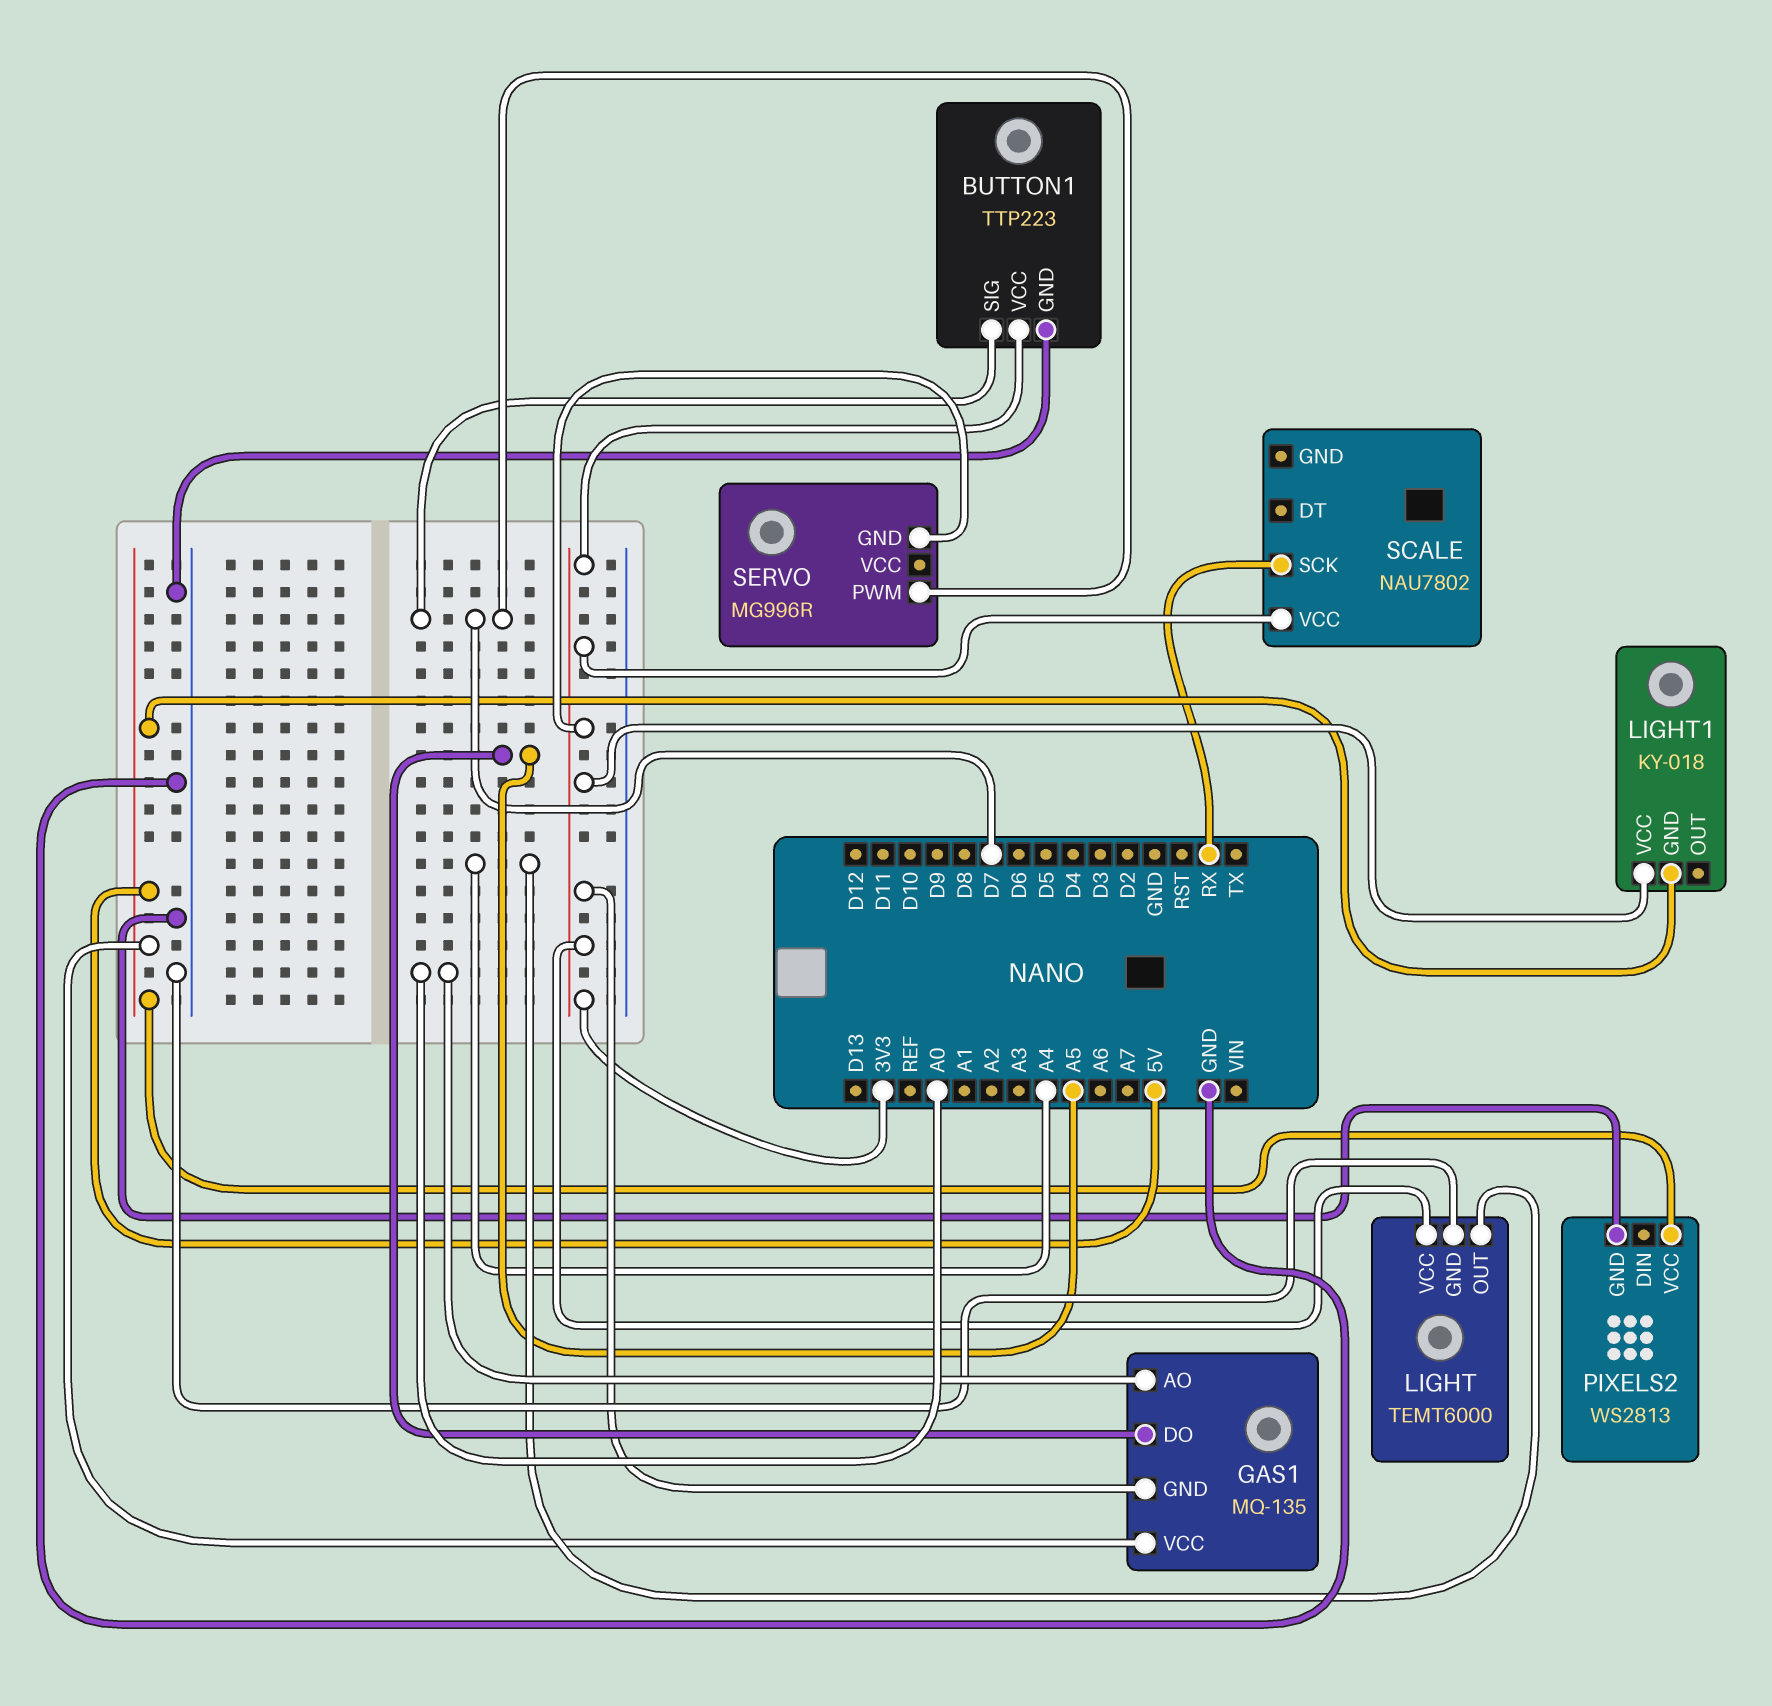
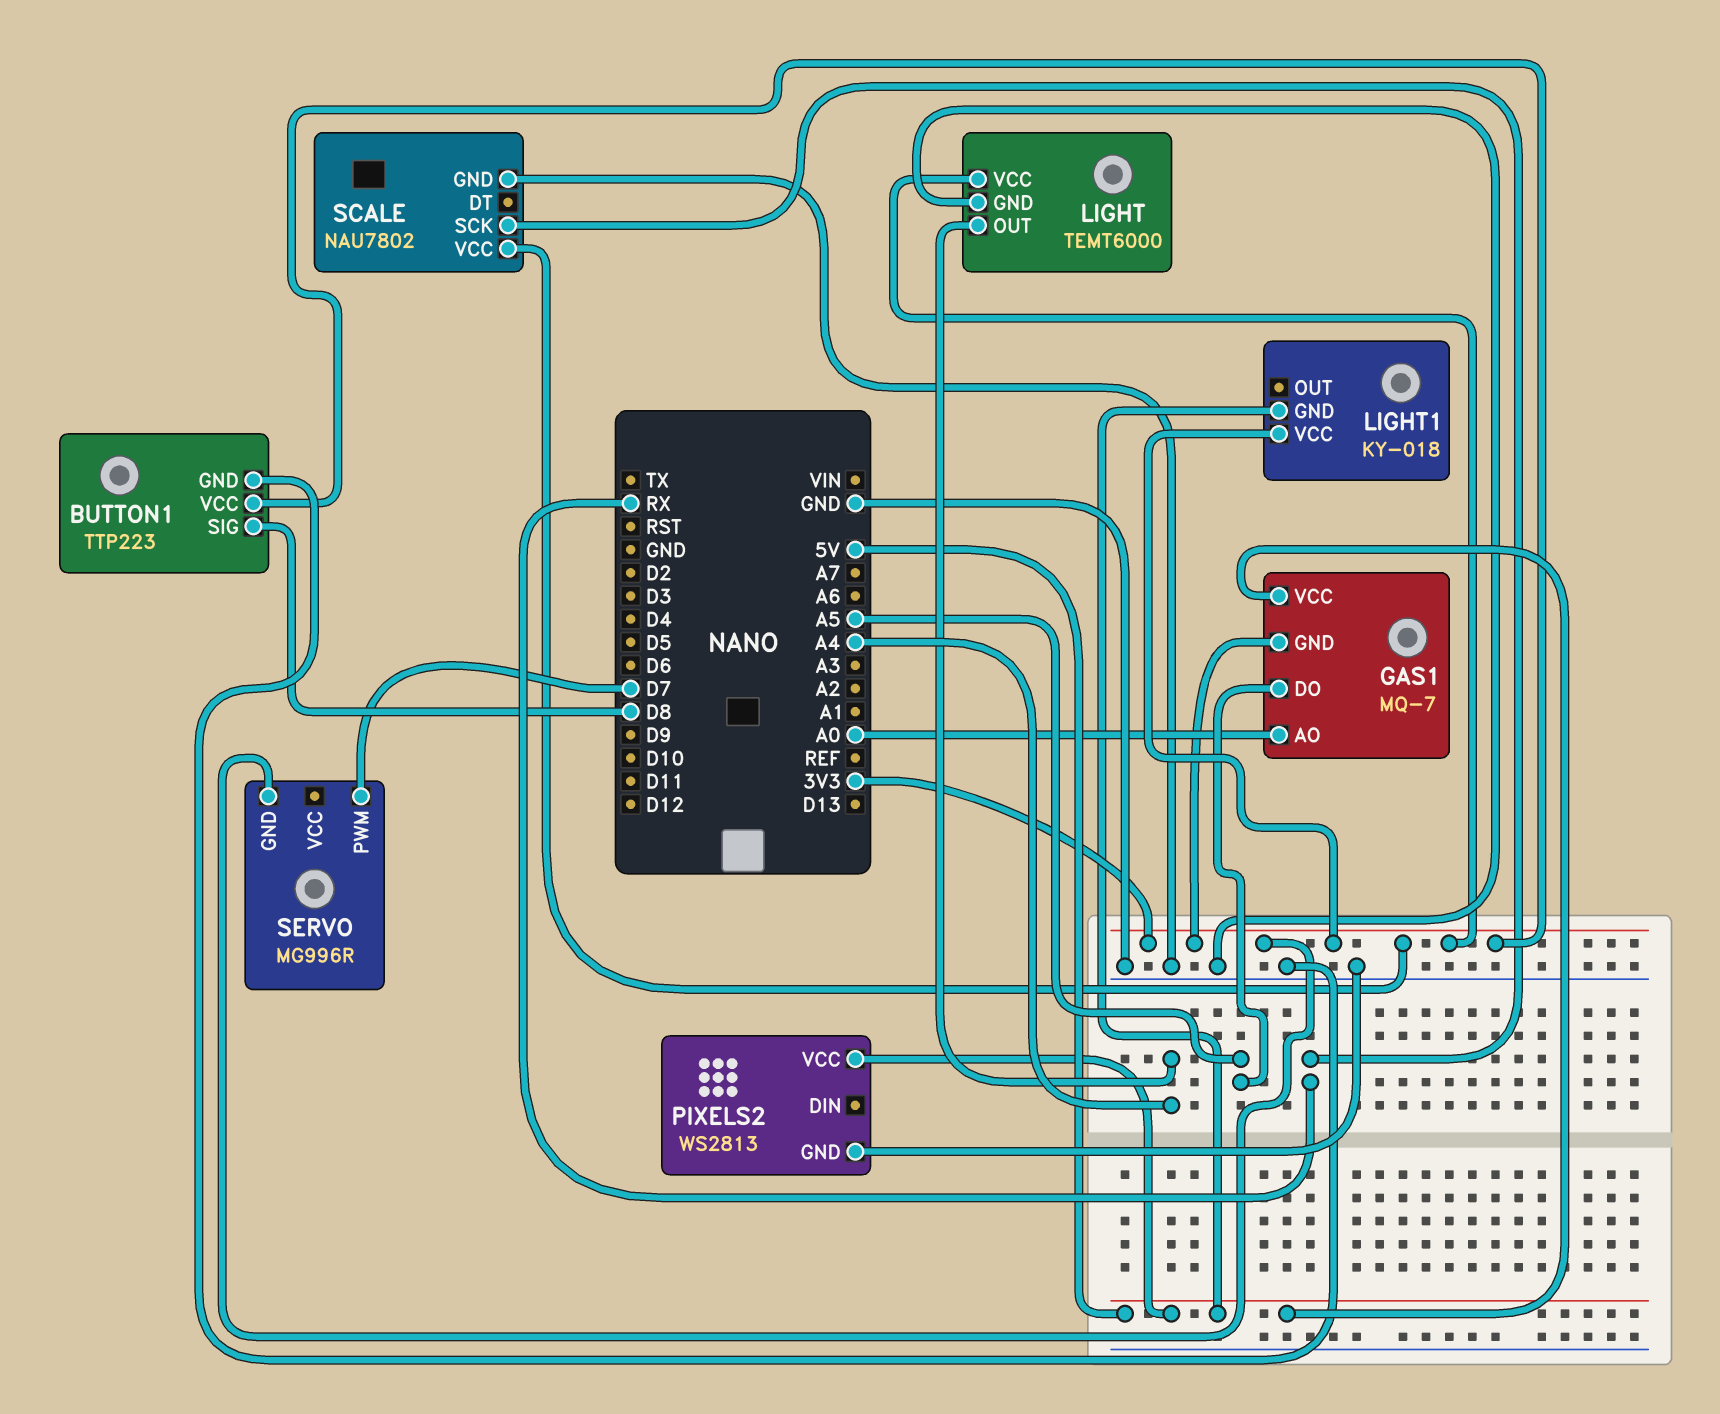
BUTTON1 pin SIG: D7 -> D8
GAS1: MQ-135 -> MQ-7
SCALE pin GND: none -> GND

